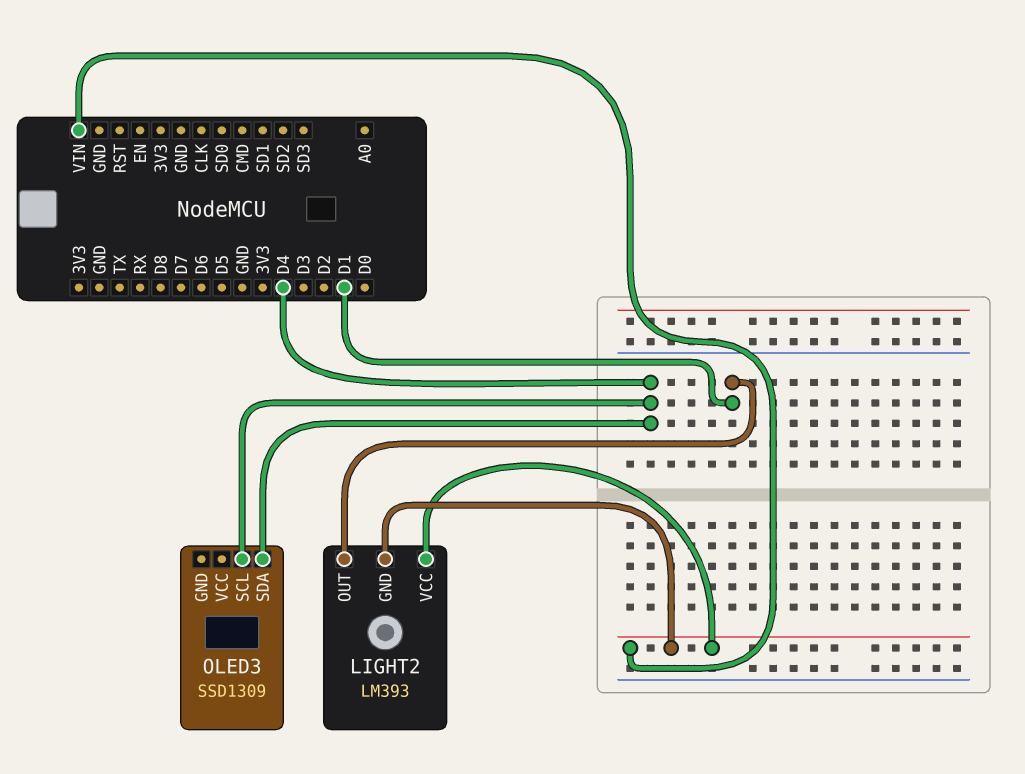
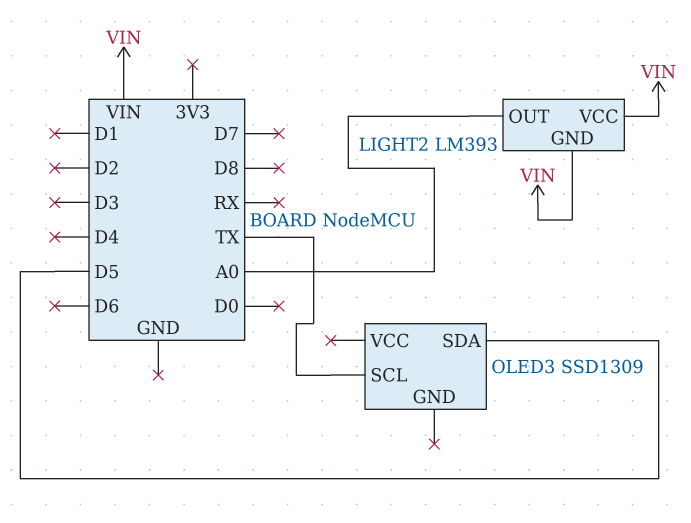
LIGHT2 pin OUT: D1 -> A0
OLED3 pin SCL: D4 -> TX
OLED3 pin SDA: D4 -> D5

